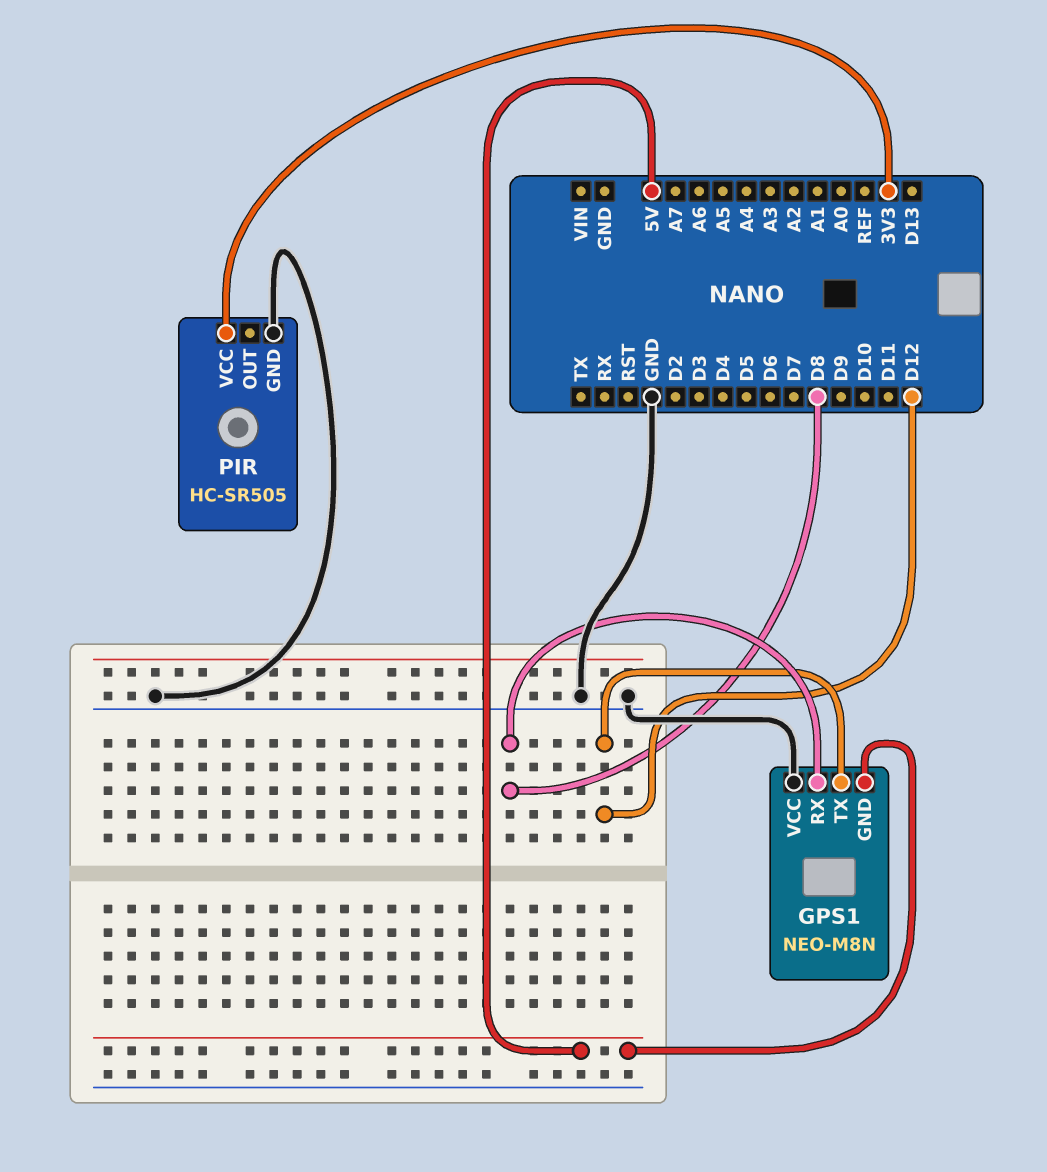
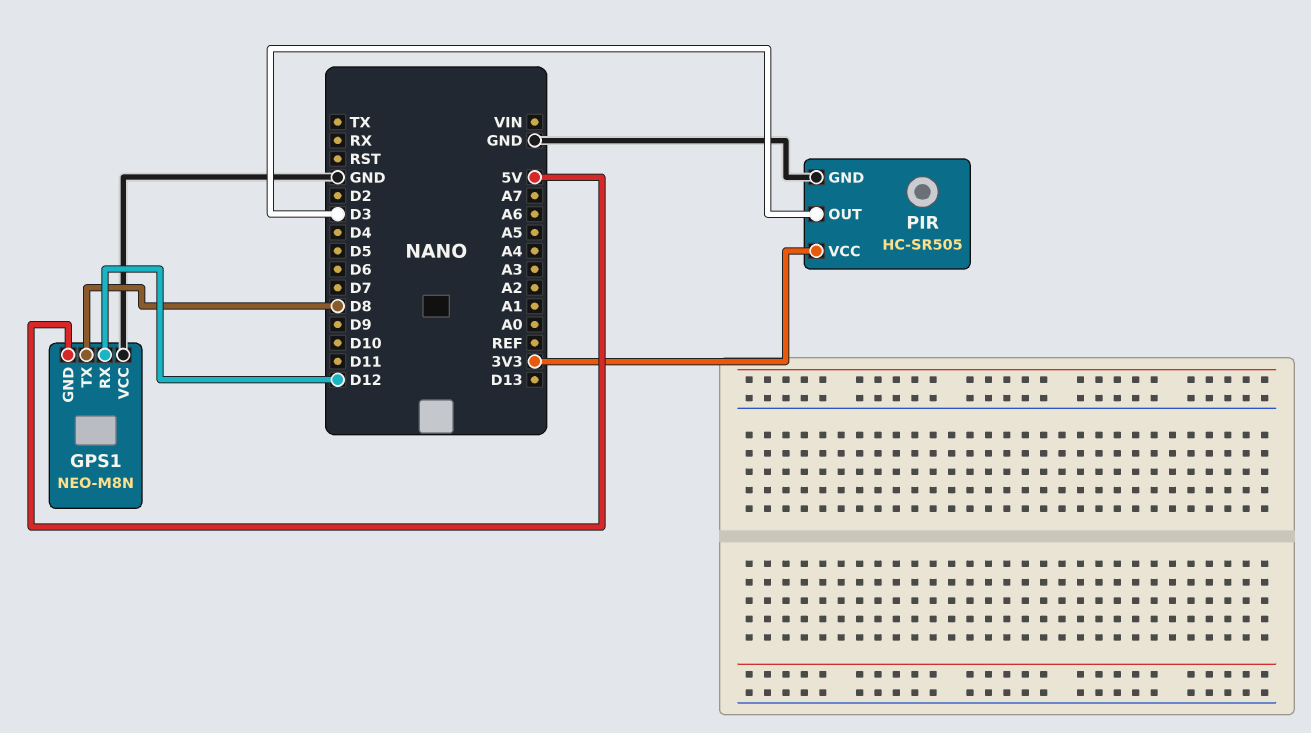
GPS1 pin RX: D8 -> D12
GPS1 pin TX: D12 -> D8
PIR pin OUT: none -> D3

